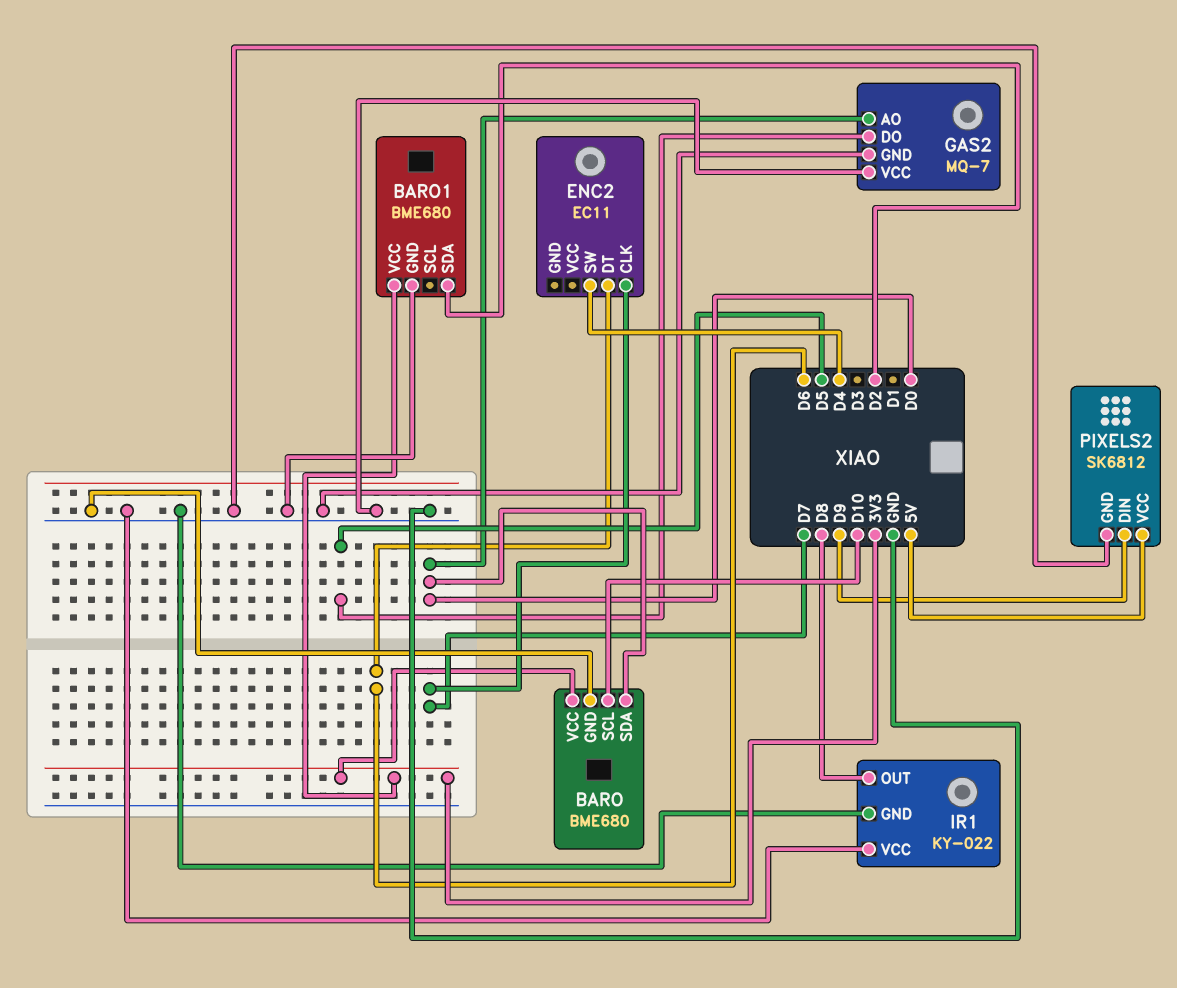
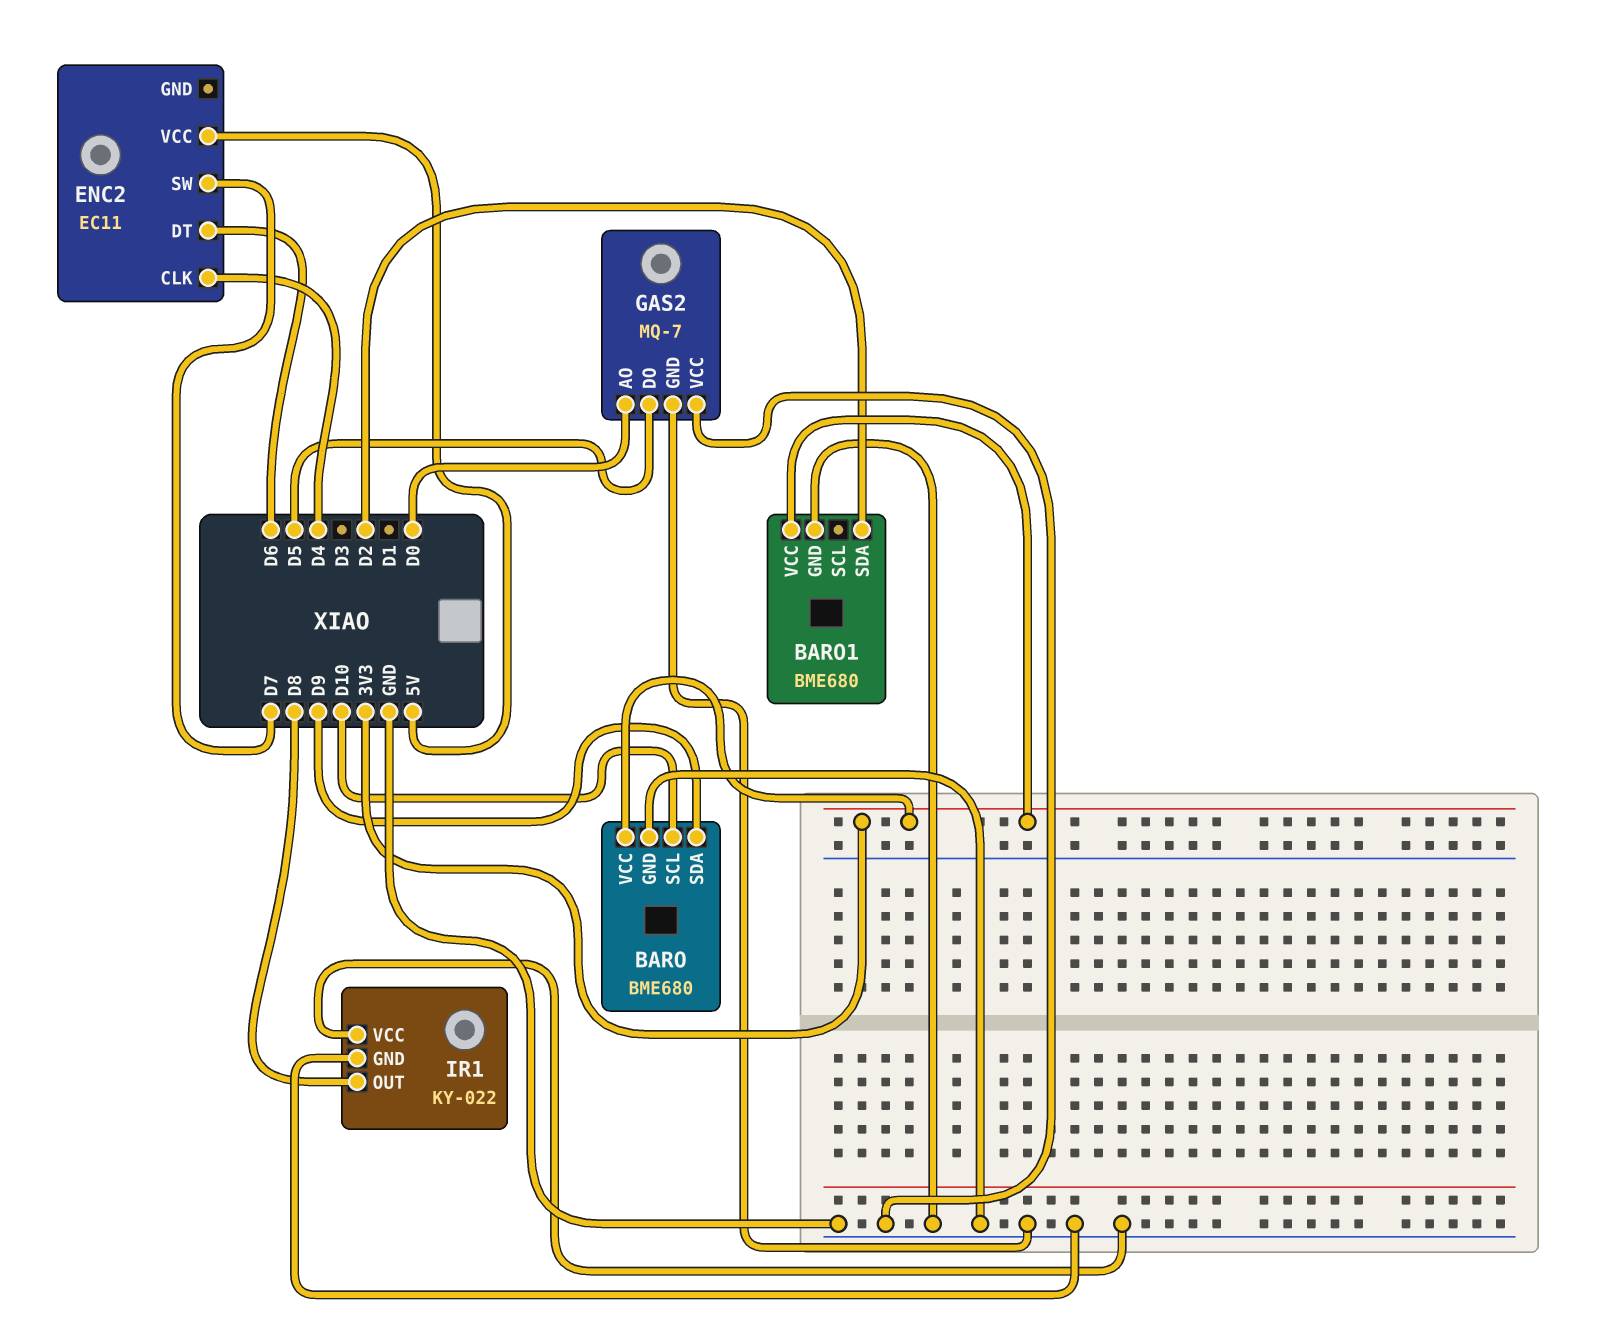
BARO pin SDA: D0 -> D9
ENC2 pin CLK: D7 -> D4
ENC2 pin SW: D4 -> D7
ENC2 pin VCC: none -> 5V
PIXELS2: SK6812 -> none
PIXELS2 pin DIN: D9 -> none
PIXELS2 pin GND: GND -> none
PIXELS2 pin VCC: 5V -> none

